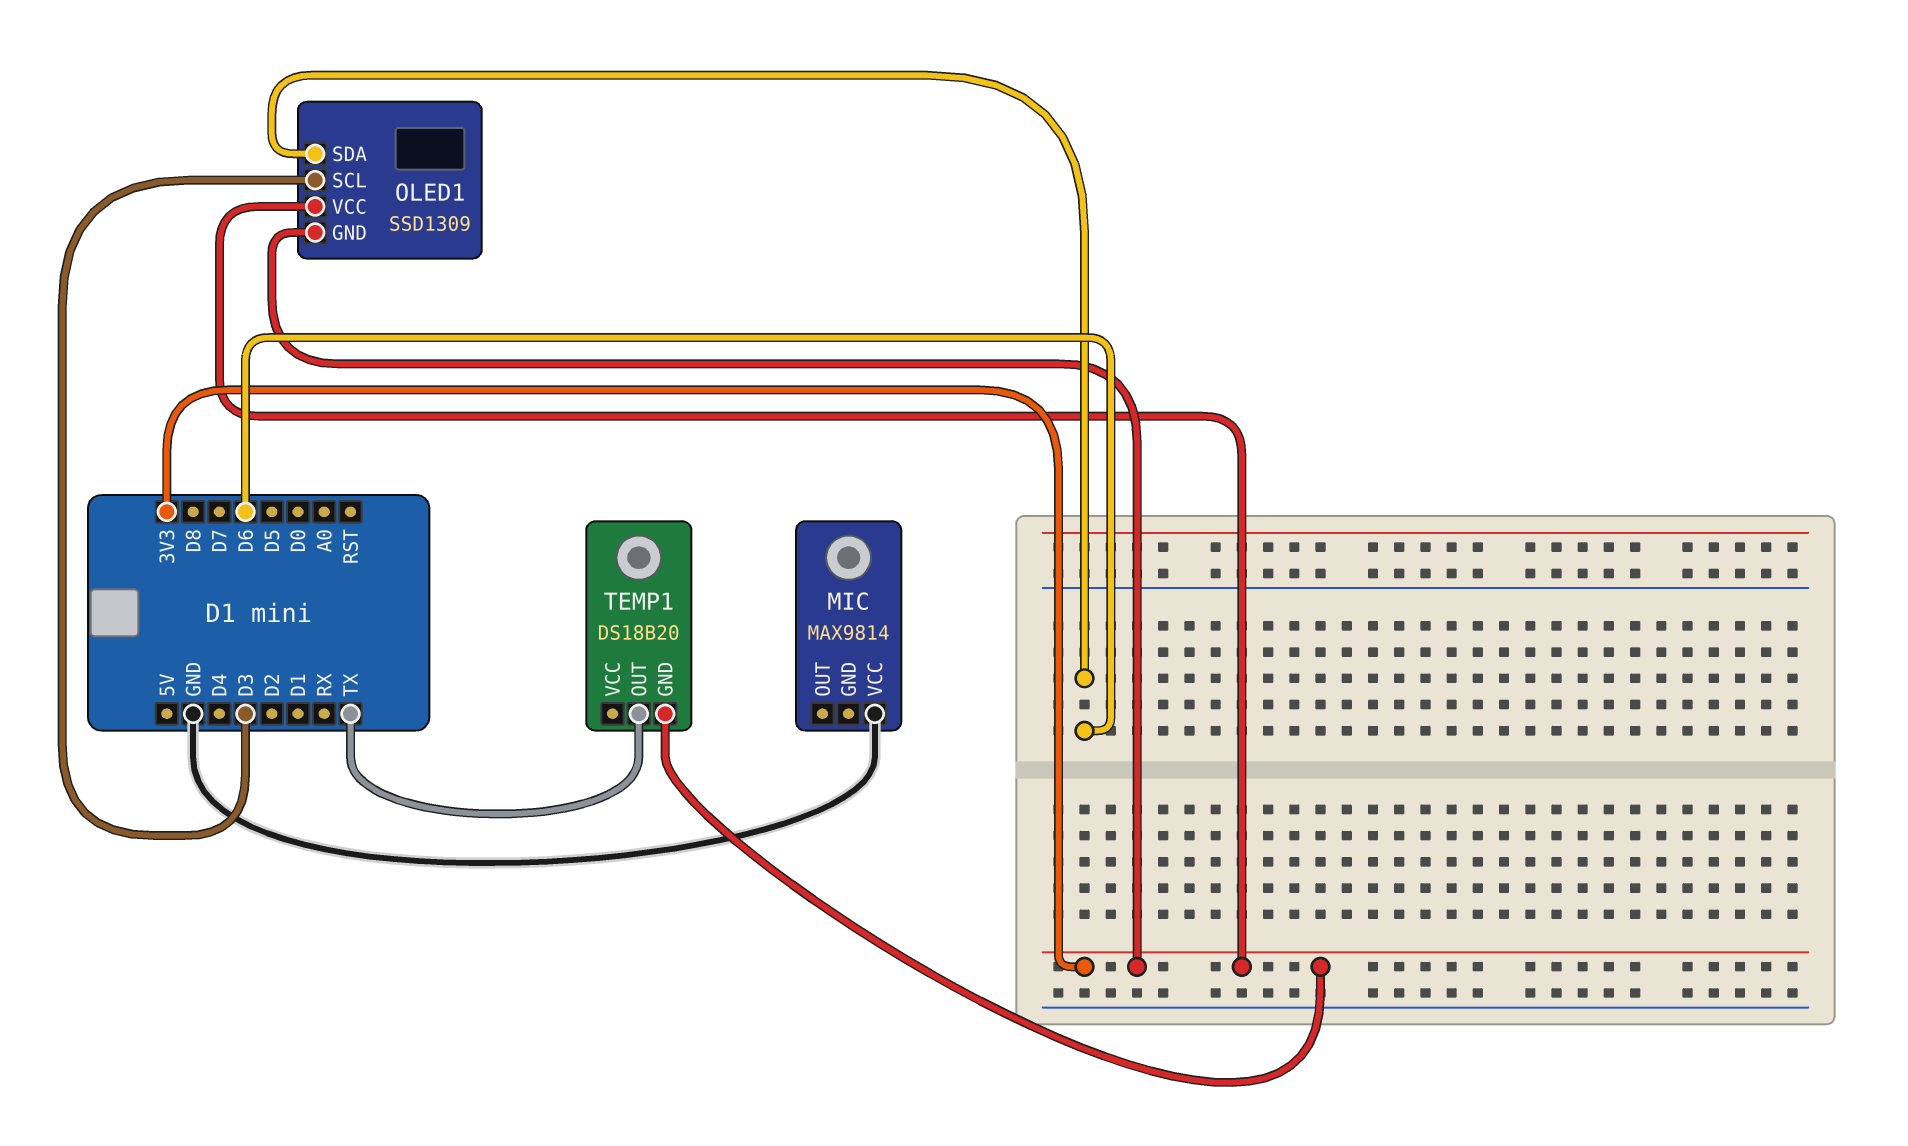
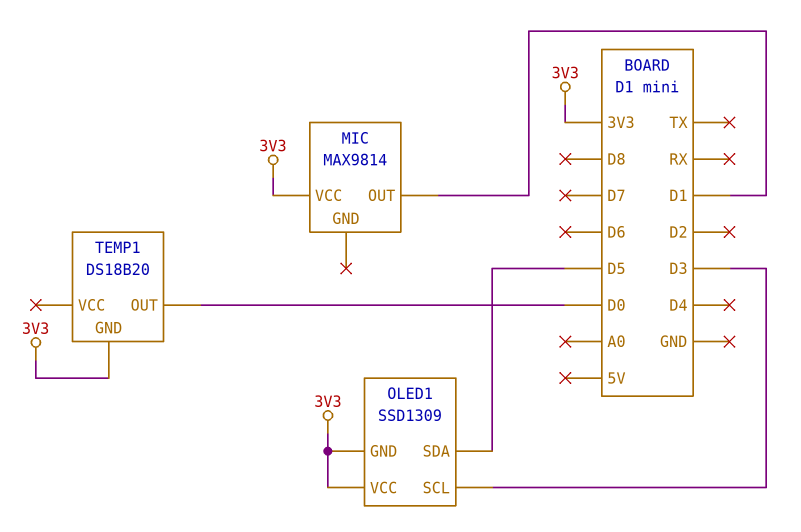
MIC pin OUT: none -> D1
MIC pin VCC: GND -> 3V3
OLED1 pin SDA: D6 -> D5
TEMP1 pin OUT: TX -> D0

